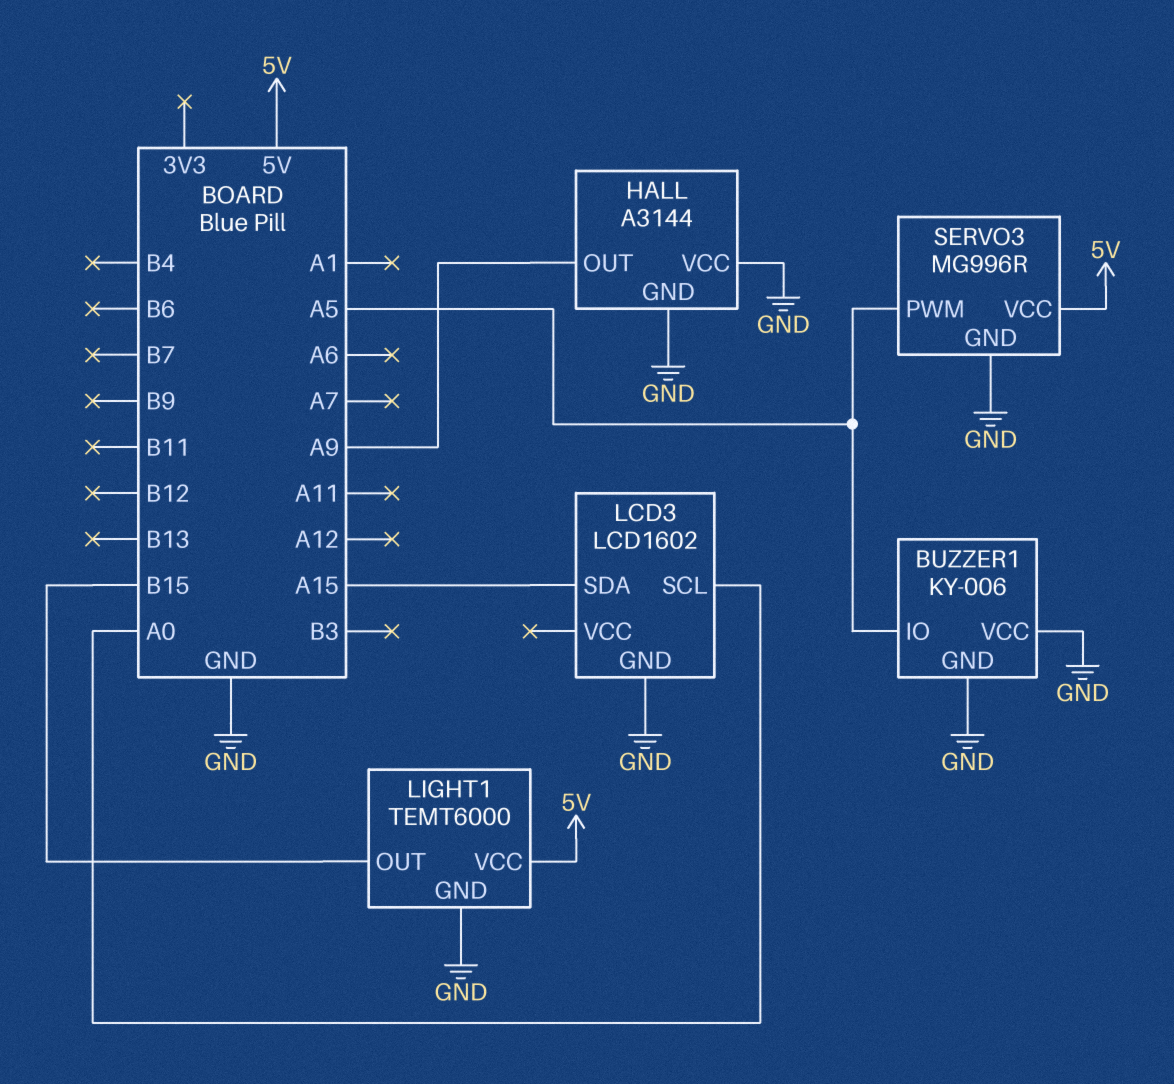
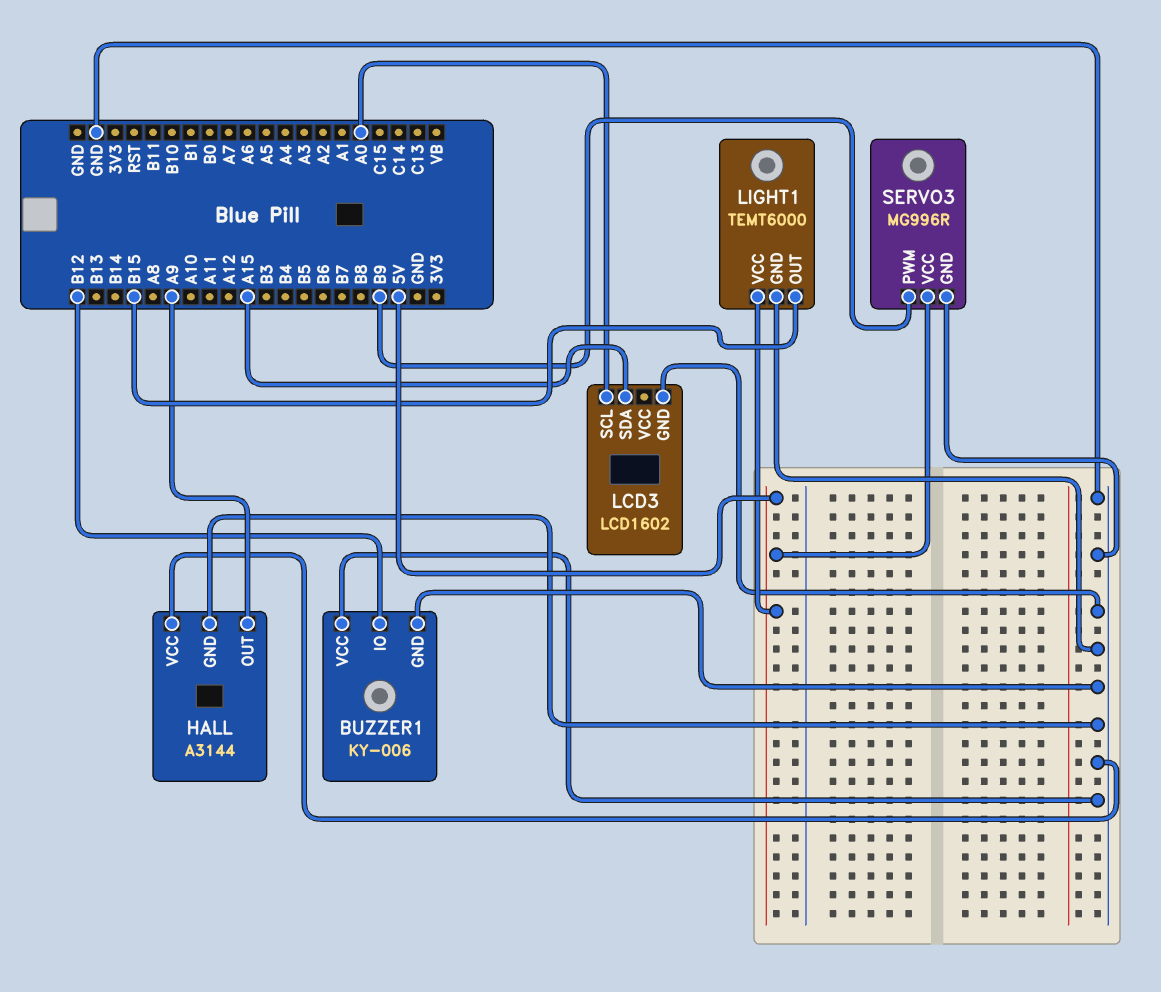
BUZZER1 pin IO: A5 -> B12
SERVO3 pin PWM: A5 -> B9

